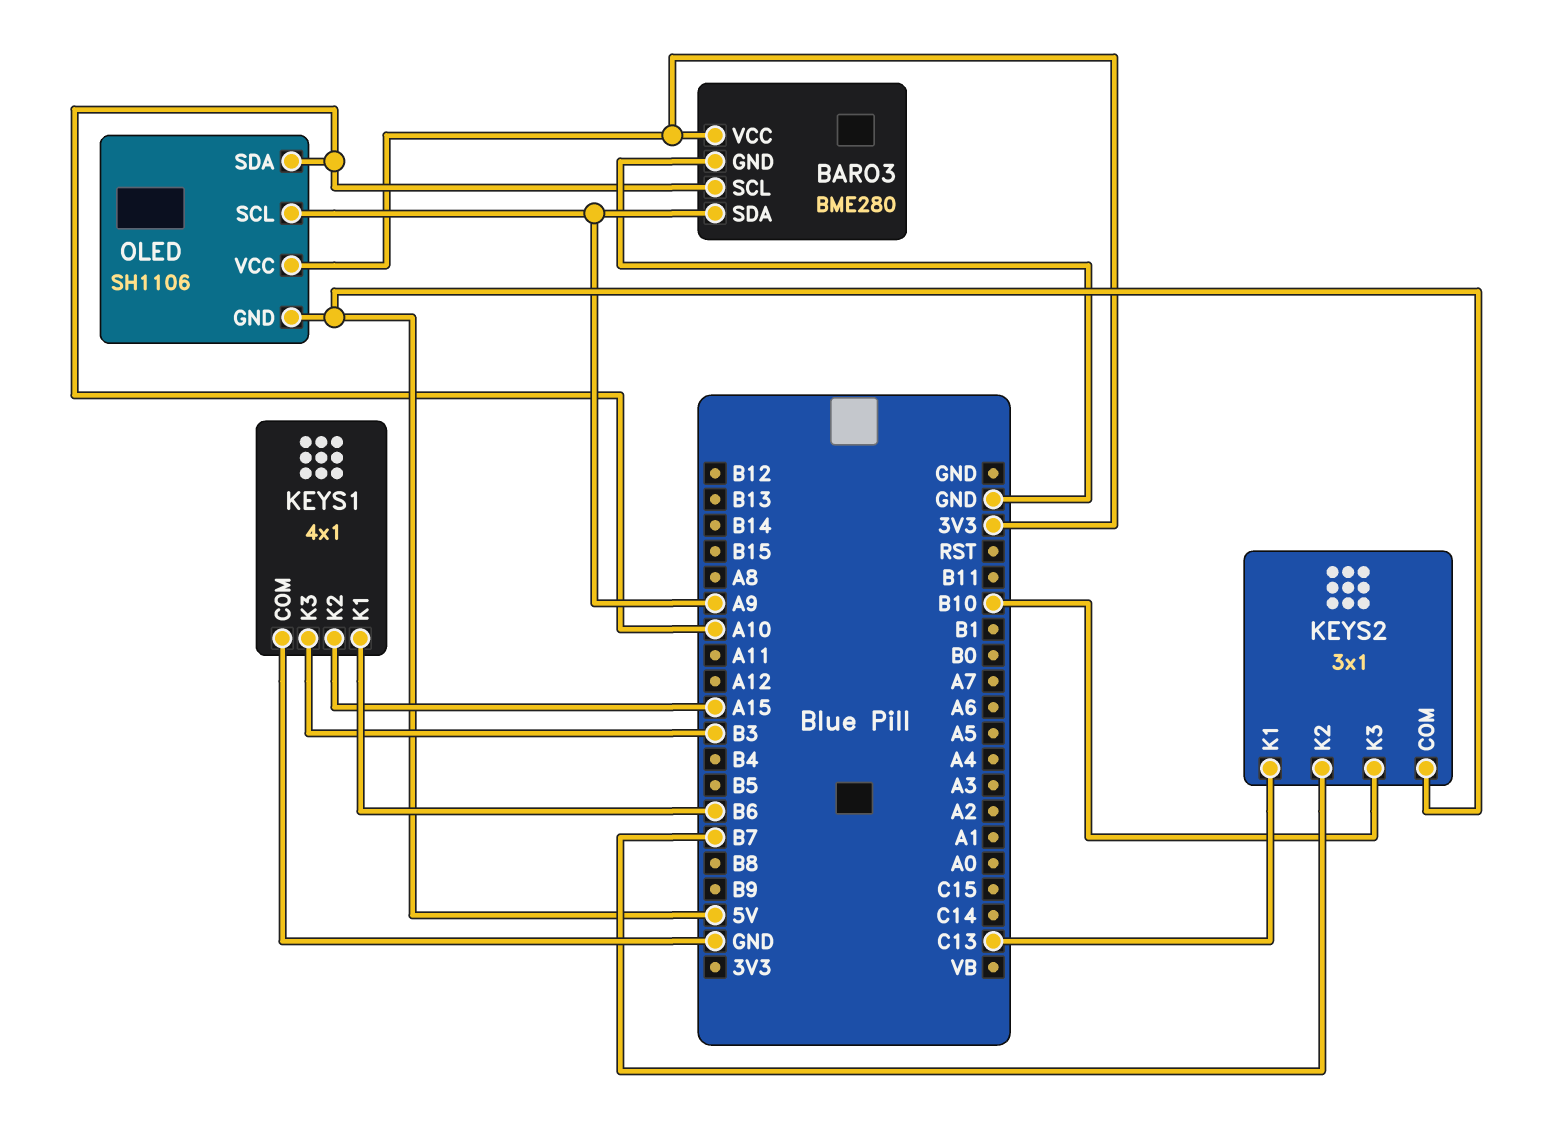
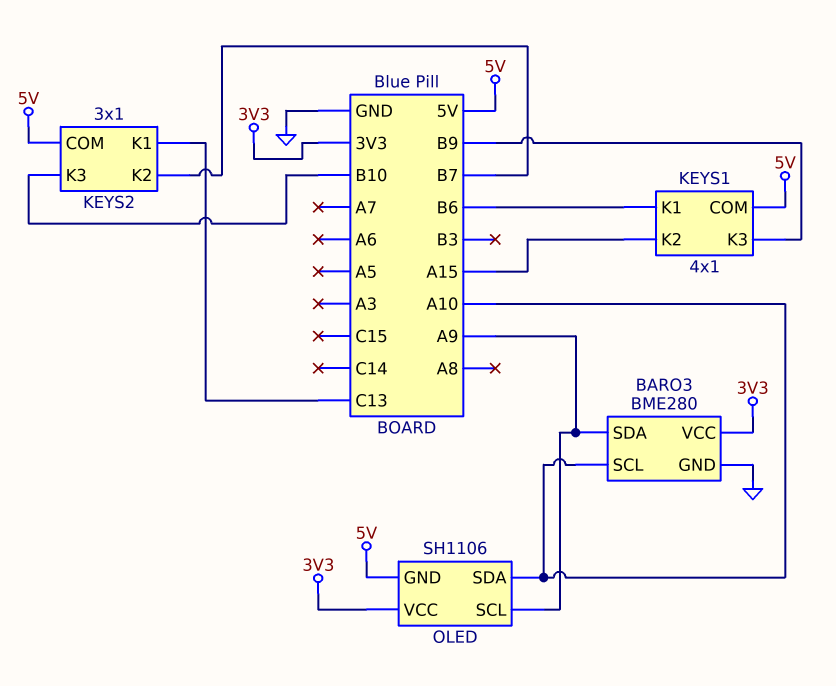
KEYS1 pin COM: GND -> 5V
KEYS1 pin K3: B3 -> B9

